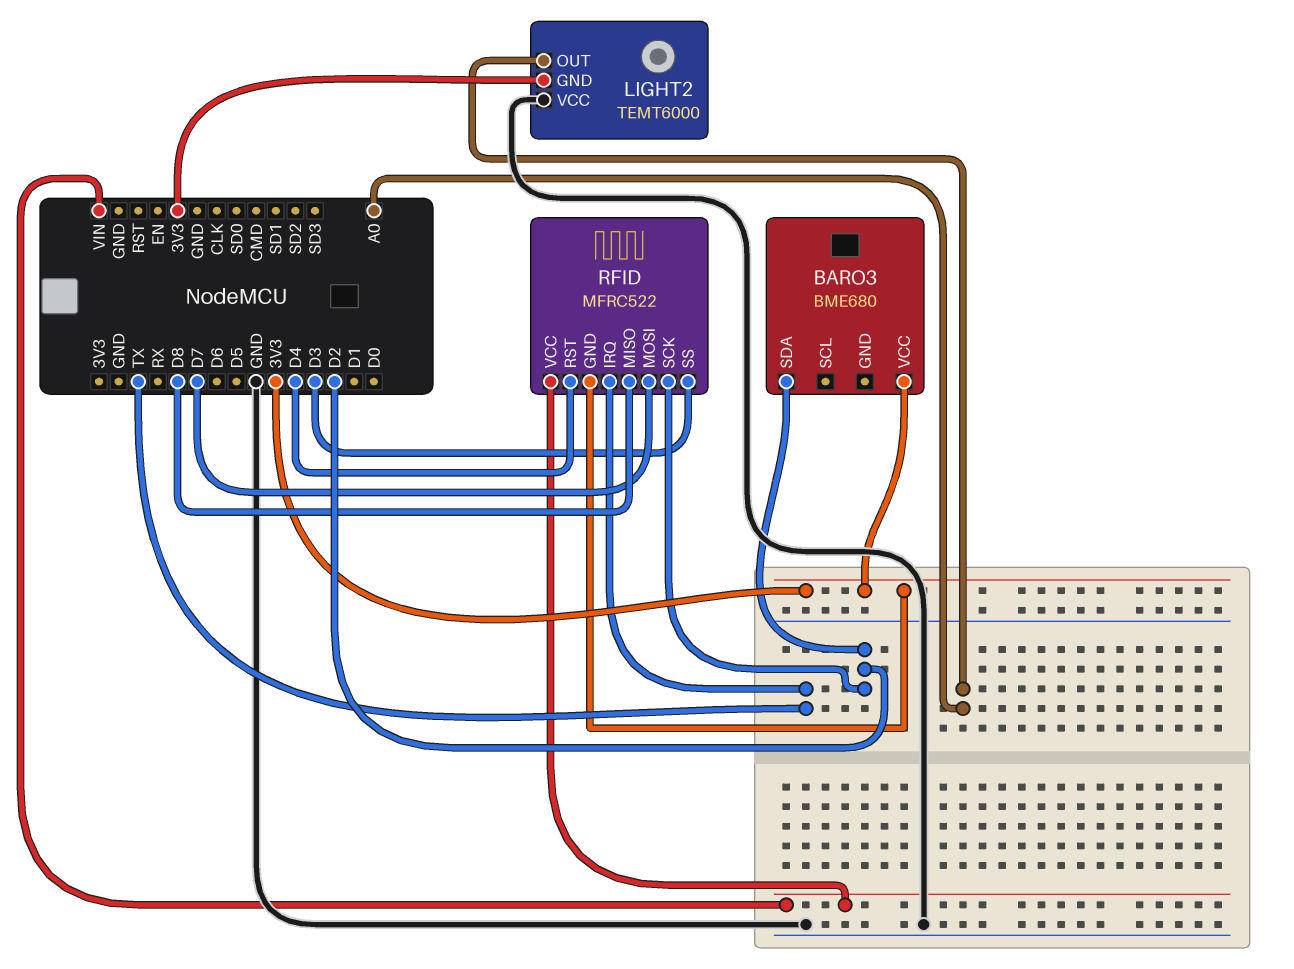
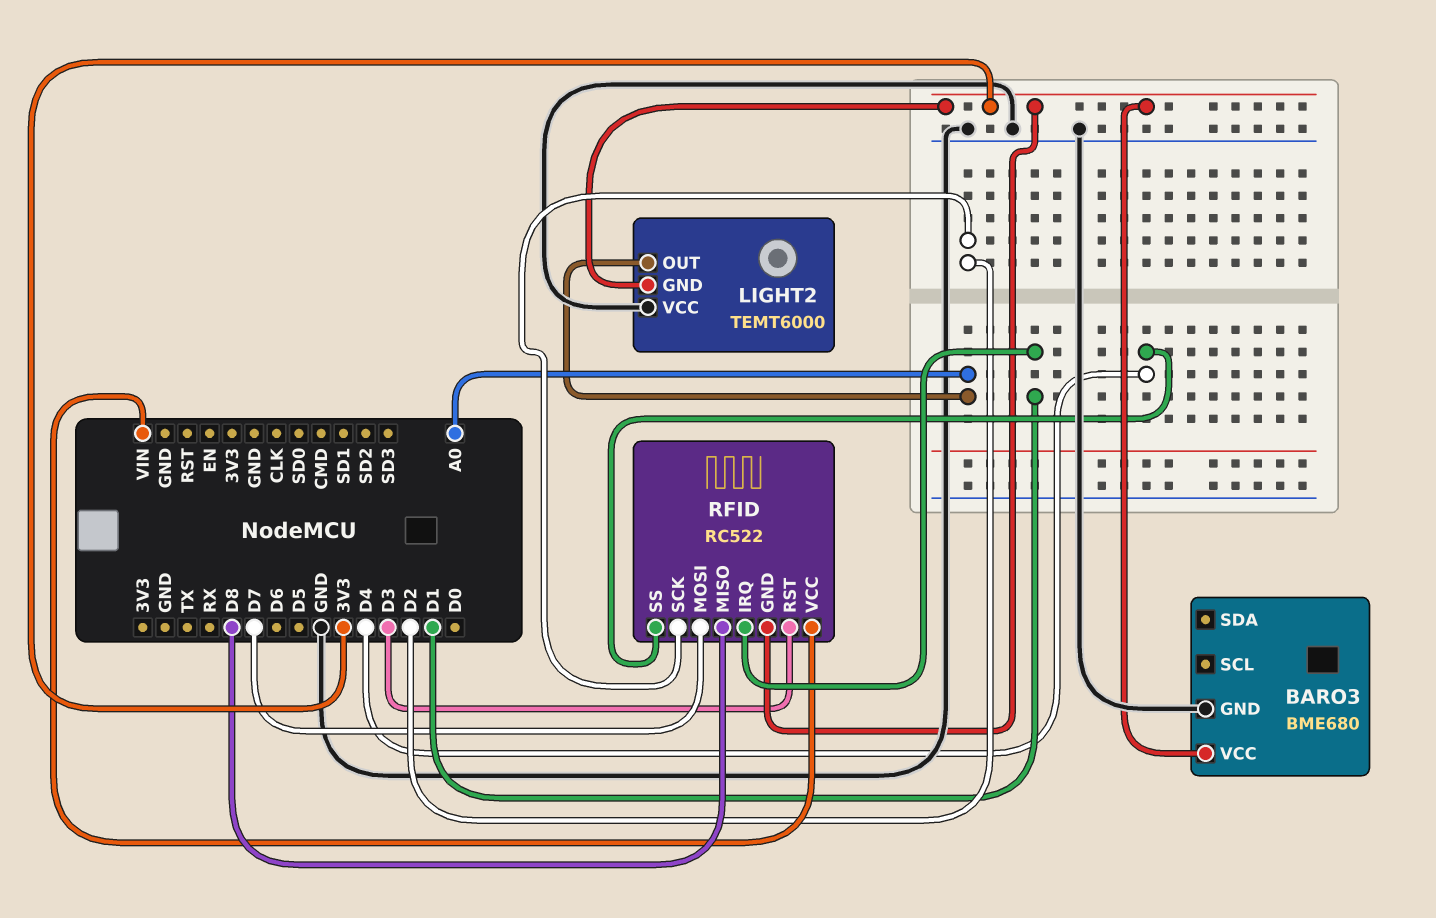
BARO3 pin GND: none -> GND
BARO3 pin SDA: D2 -> none
RFID: MFRC522 -> RC522
RFID pin IRQ: TX -> D1
RFID pin RST: D4 -> D3
RFID pin SS: D3 -> D4

